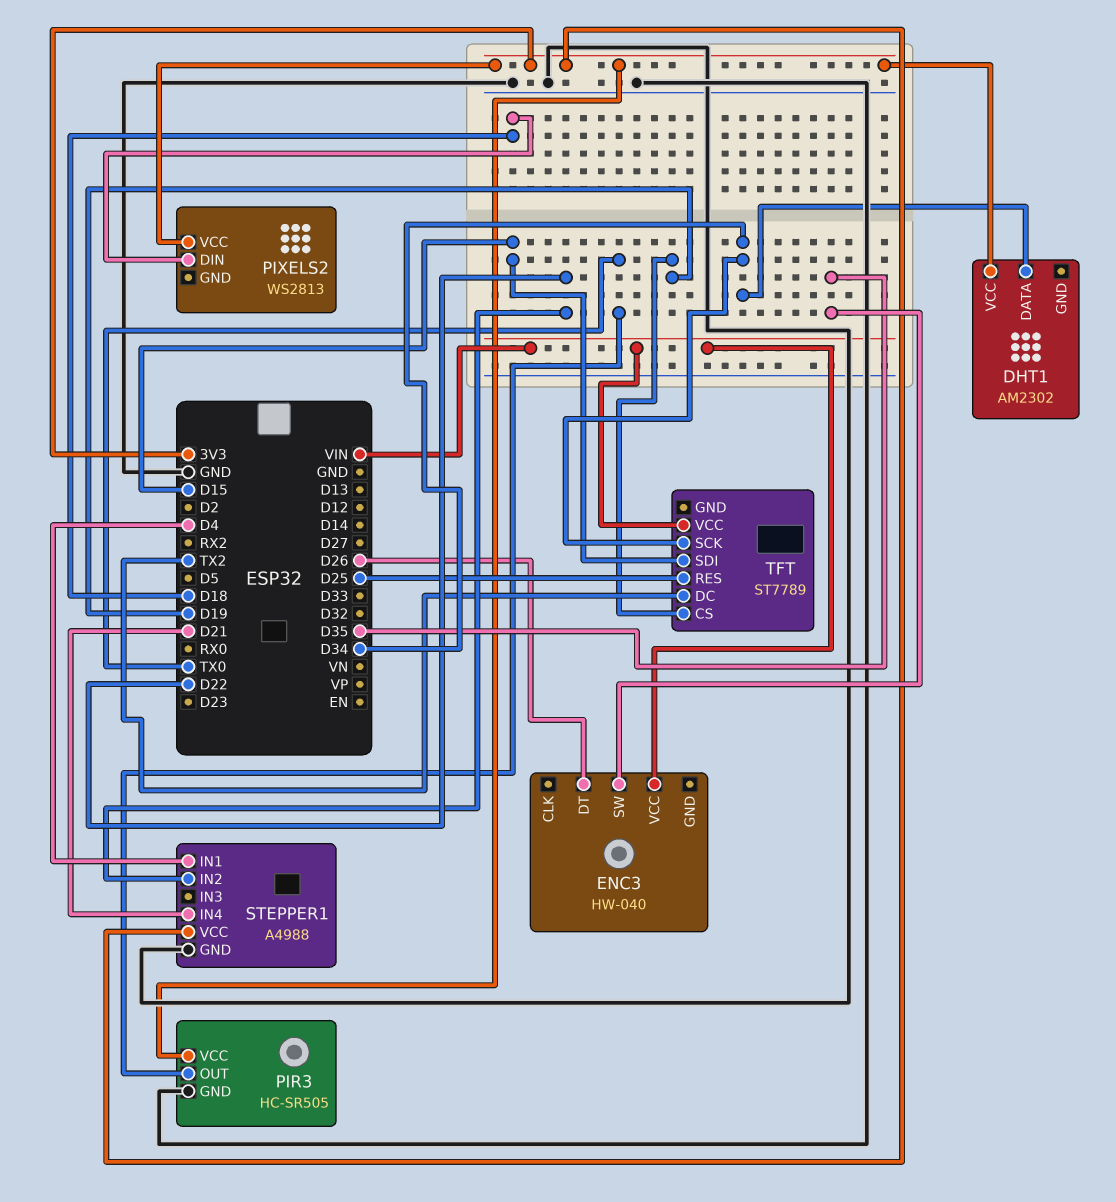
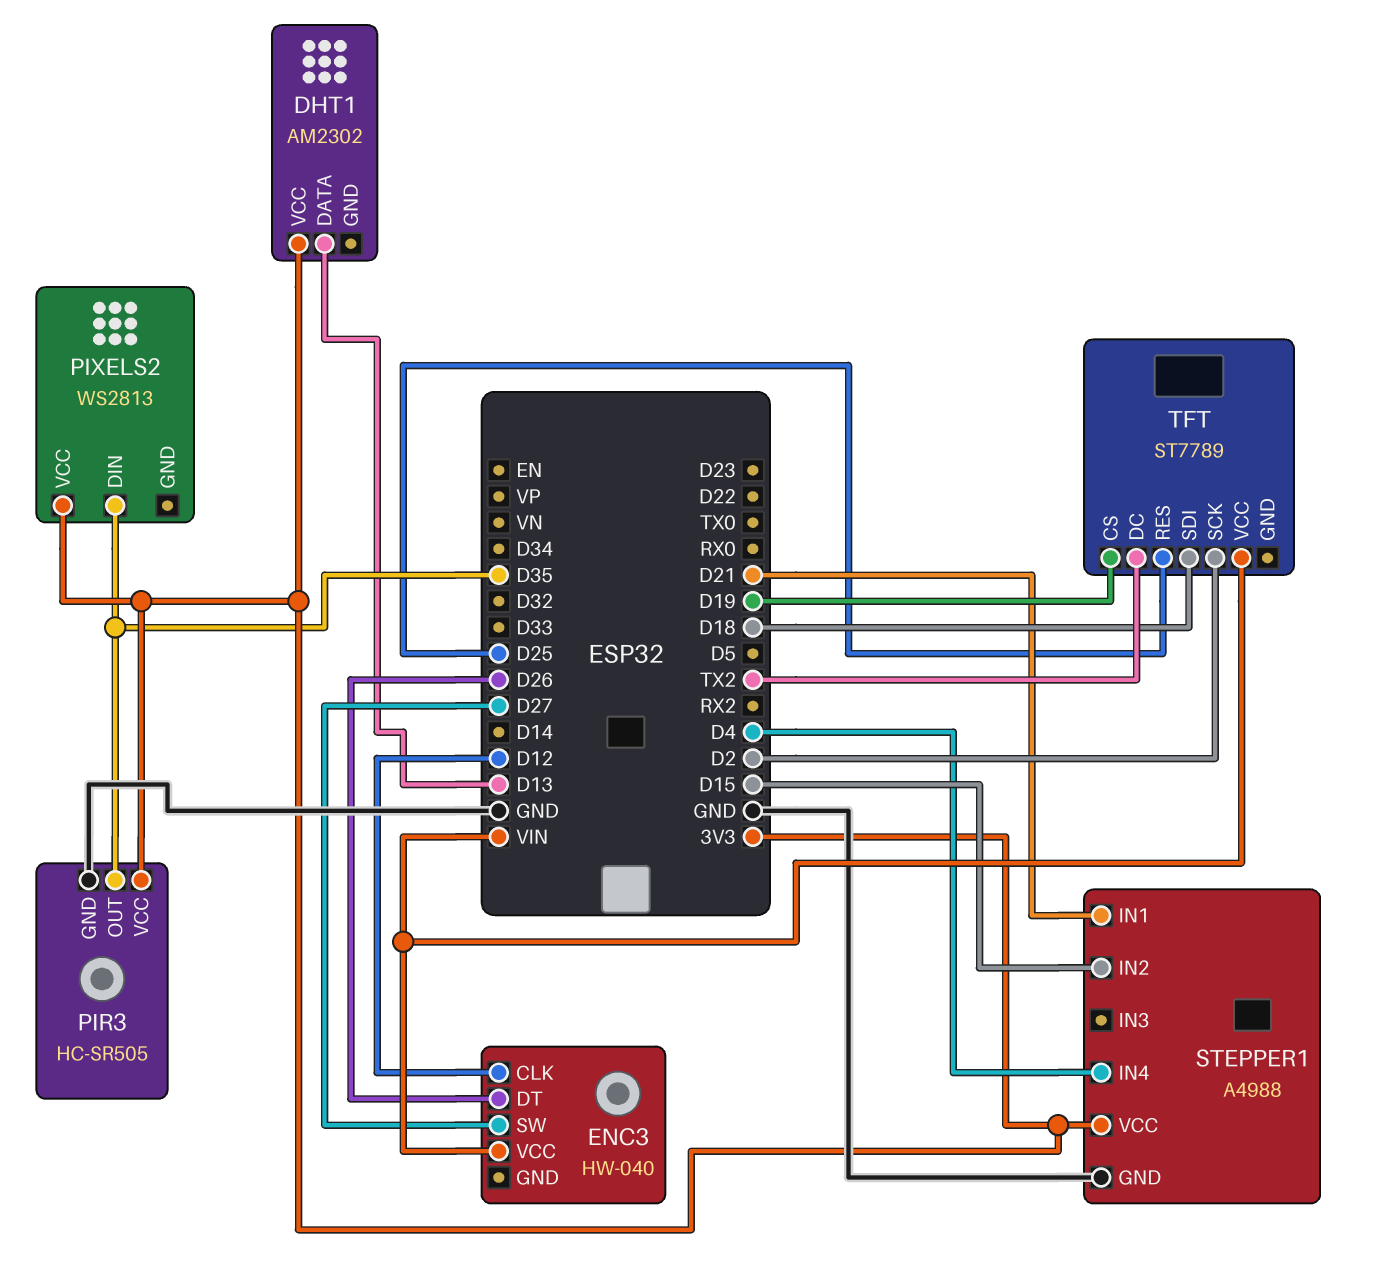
DHT1 pin DATA: D34 -> D13
ENC3 pin CLK: none -> D12
ENC3 pin SW: D35 -> D27
PIR3 pin OUT: TX0 -> D35
PIXELS2 pin DIN: D18 -> D35
STEPPER1 pin IN1: D4 -> D21
STEPPER1 pin IN2: D22 -> D15
STEPPER1 pin IN4: D21 -> D4
TFT pin SCK: D34 -> D2
TFT pin SDI: D15 -> D18

